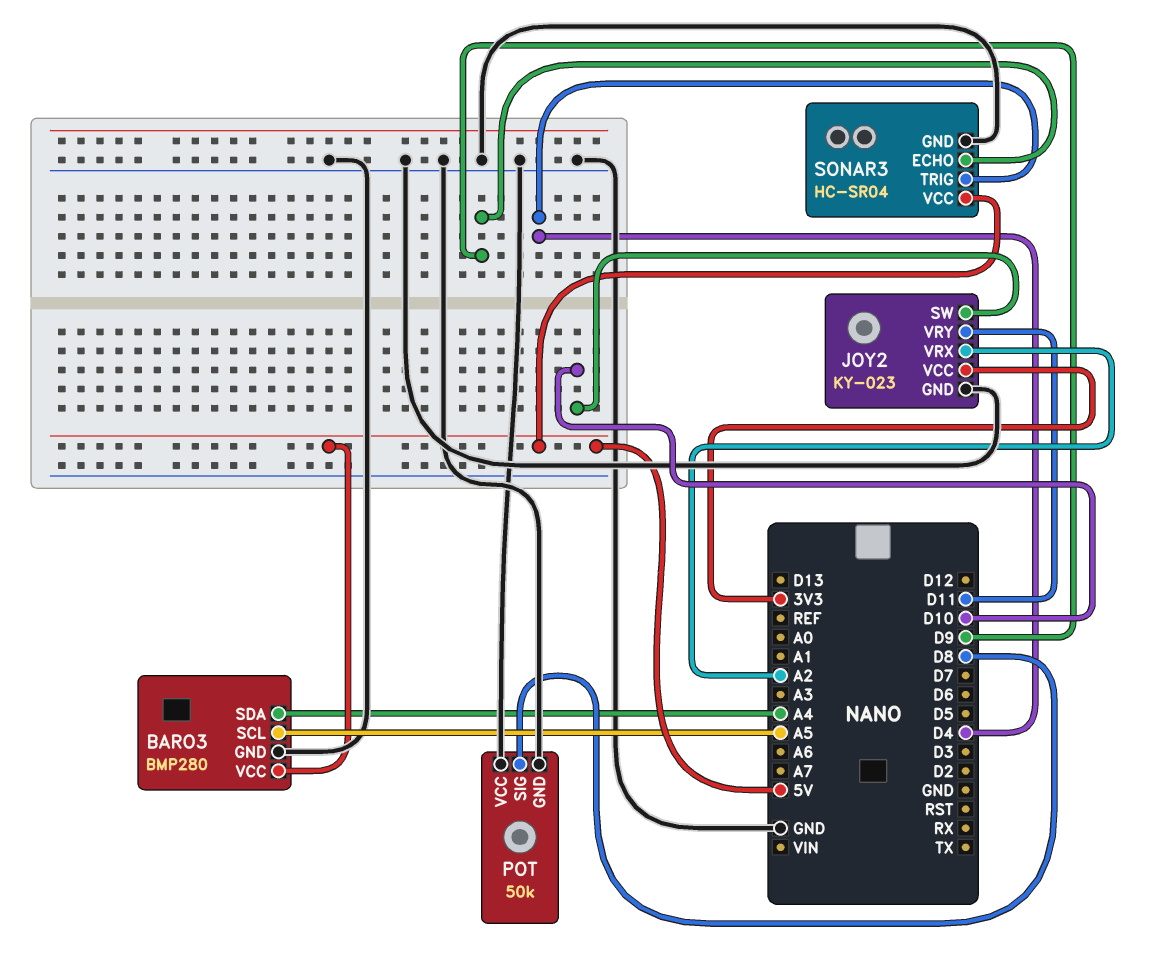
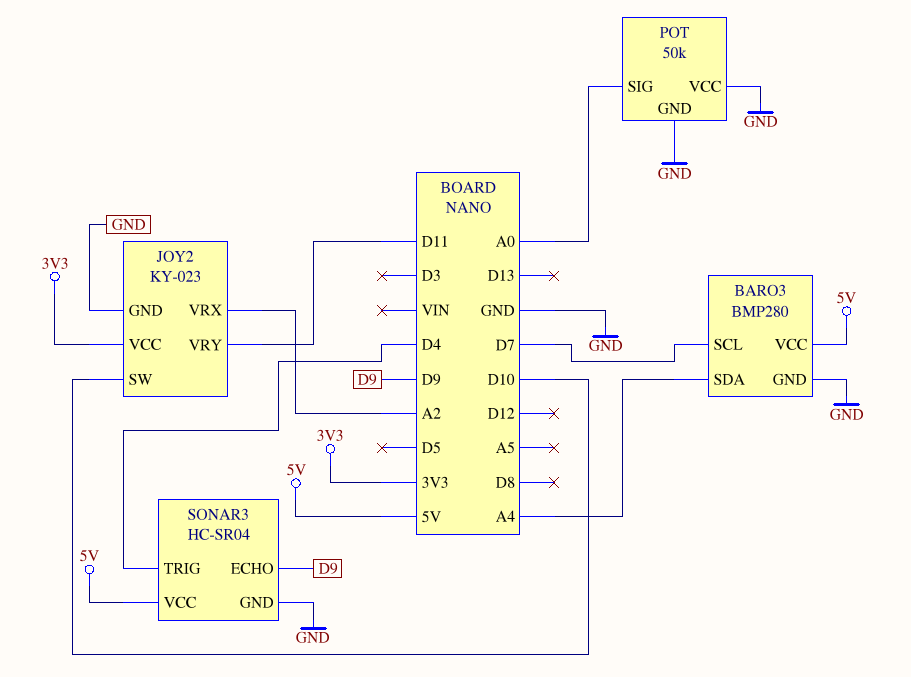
BARO3 pin SCL: A5 -> D7
POT pin SIG: D8 -> A0

